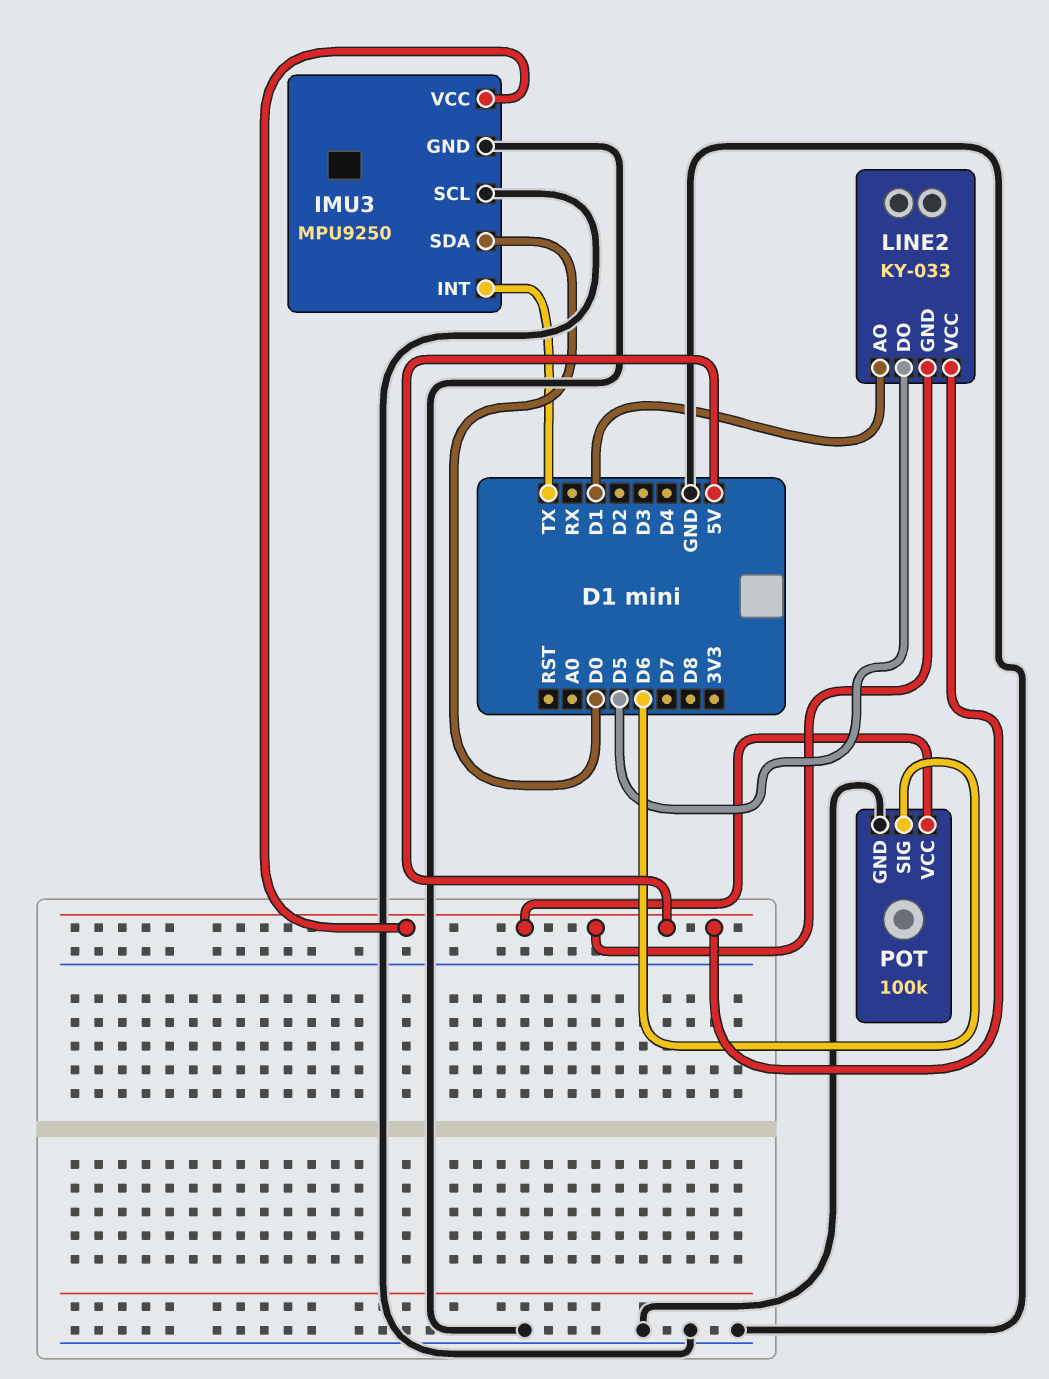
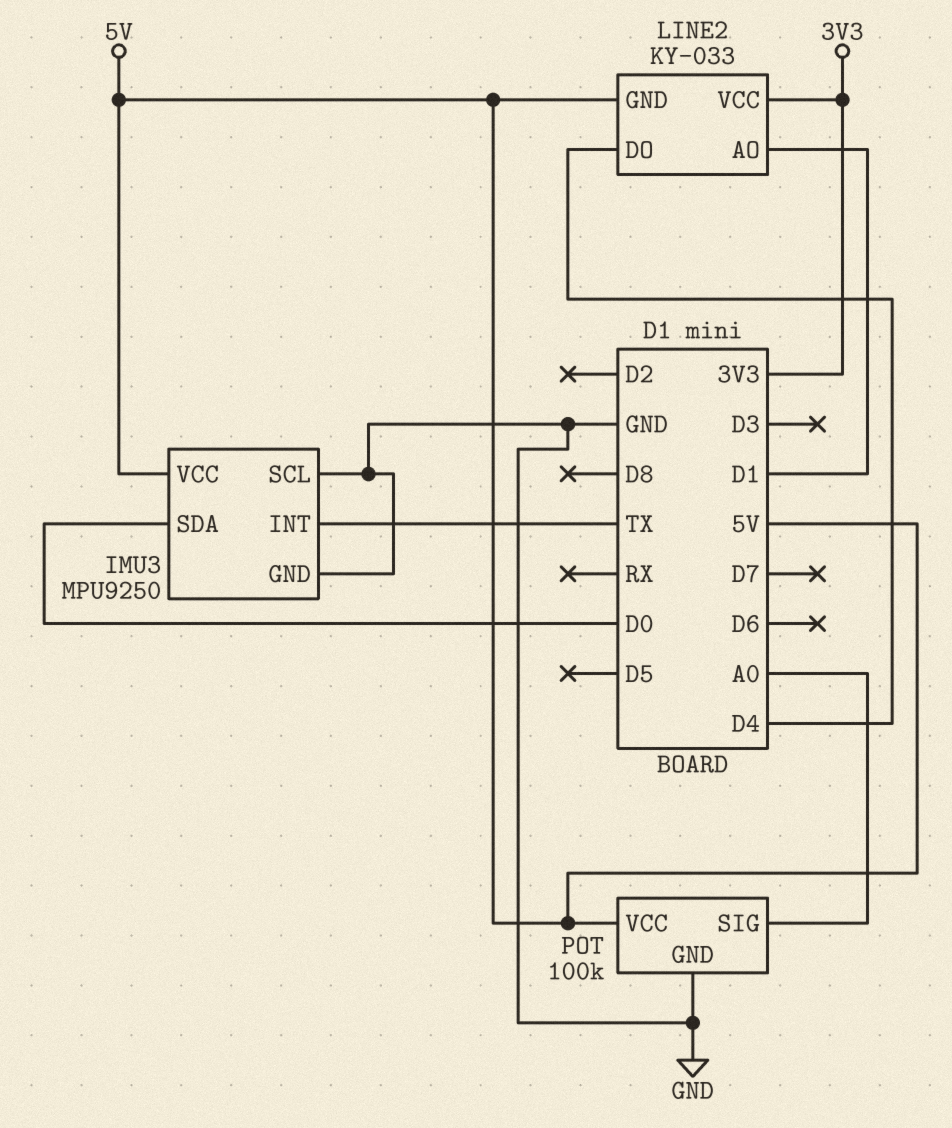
LINE2 pin DO: D5 -> D4
LINE2 pin VCC: 5V -> 3V3
POT pin SIG: D6 -> A0

